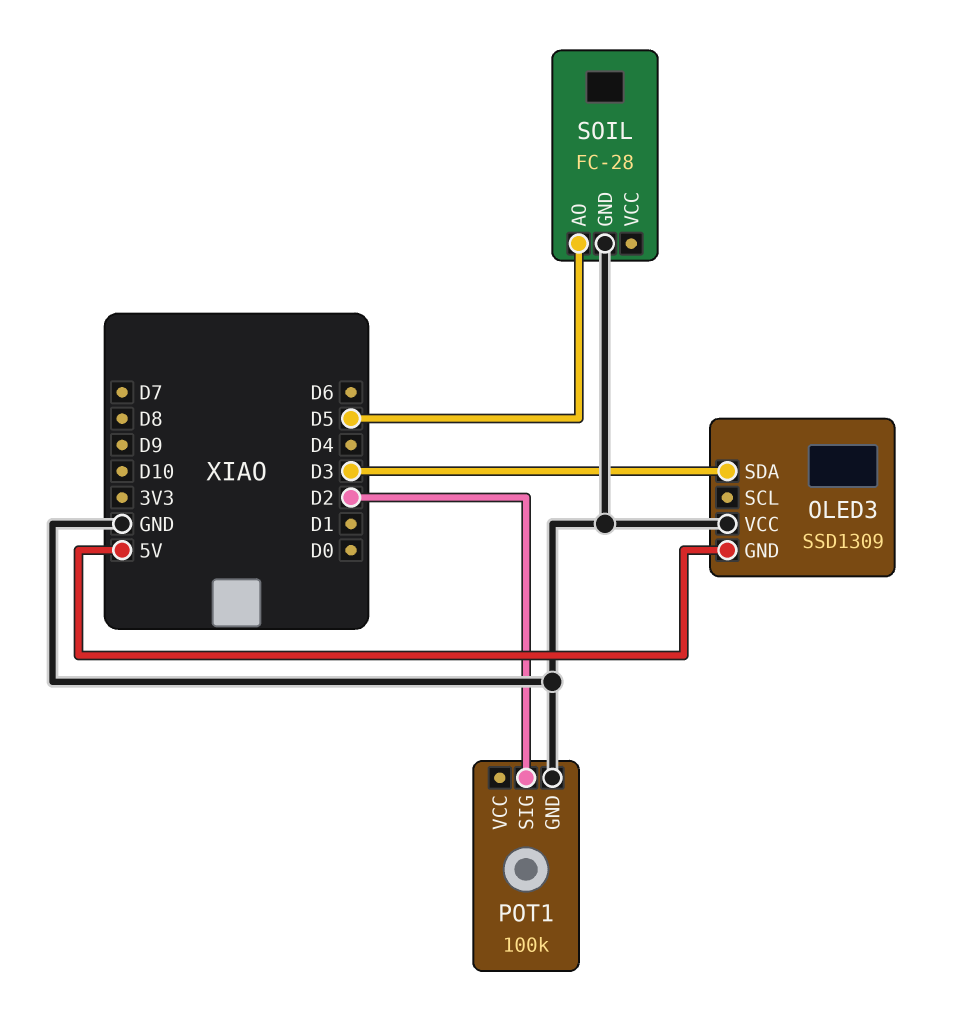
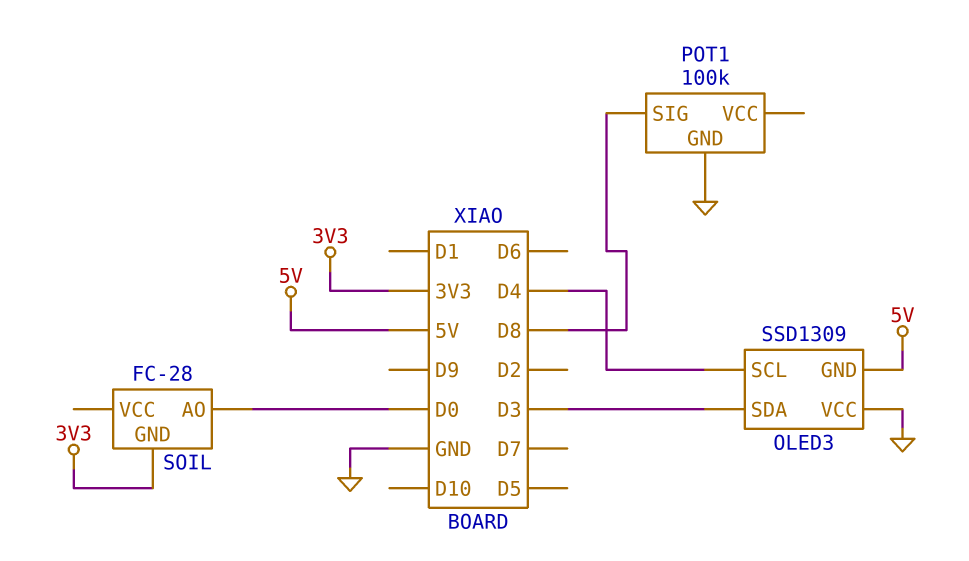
OLED3 pin SCL: none -> D4
POT1 pin SIG: D2 -> D8
SOIL pin AO: D5 -> D0
SOIL pin GND: GND -> 3V3

